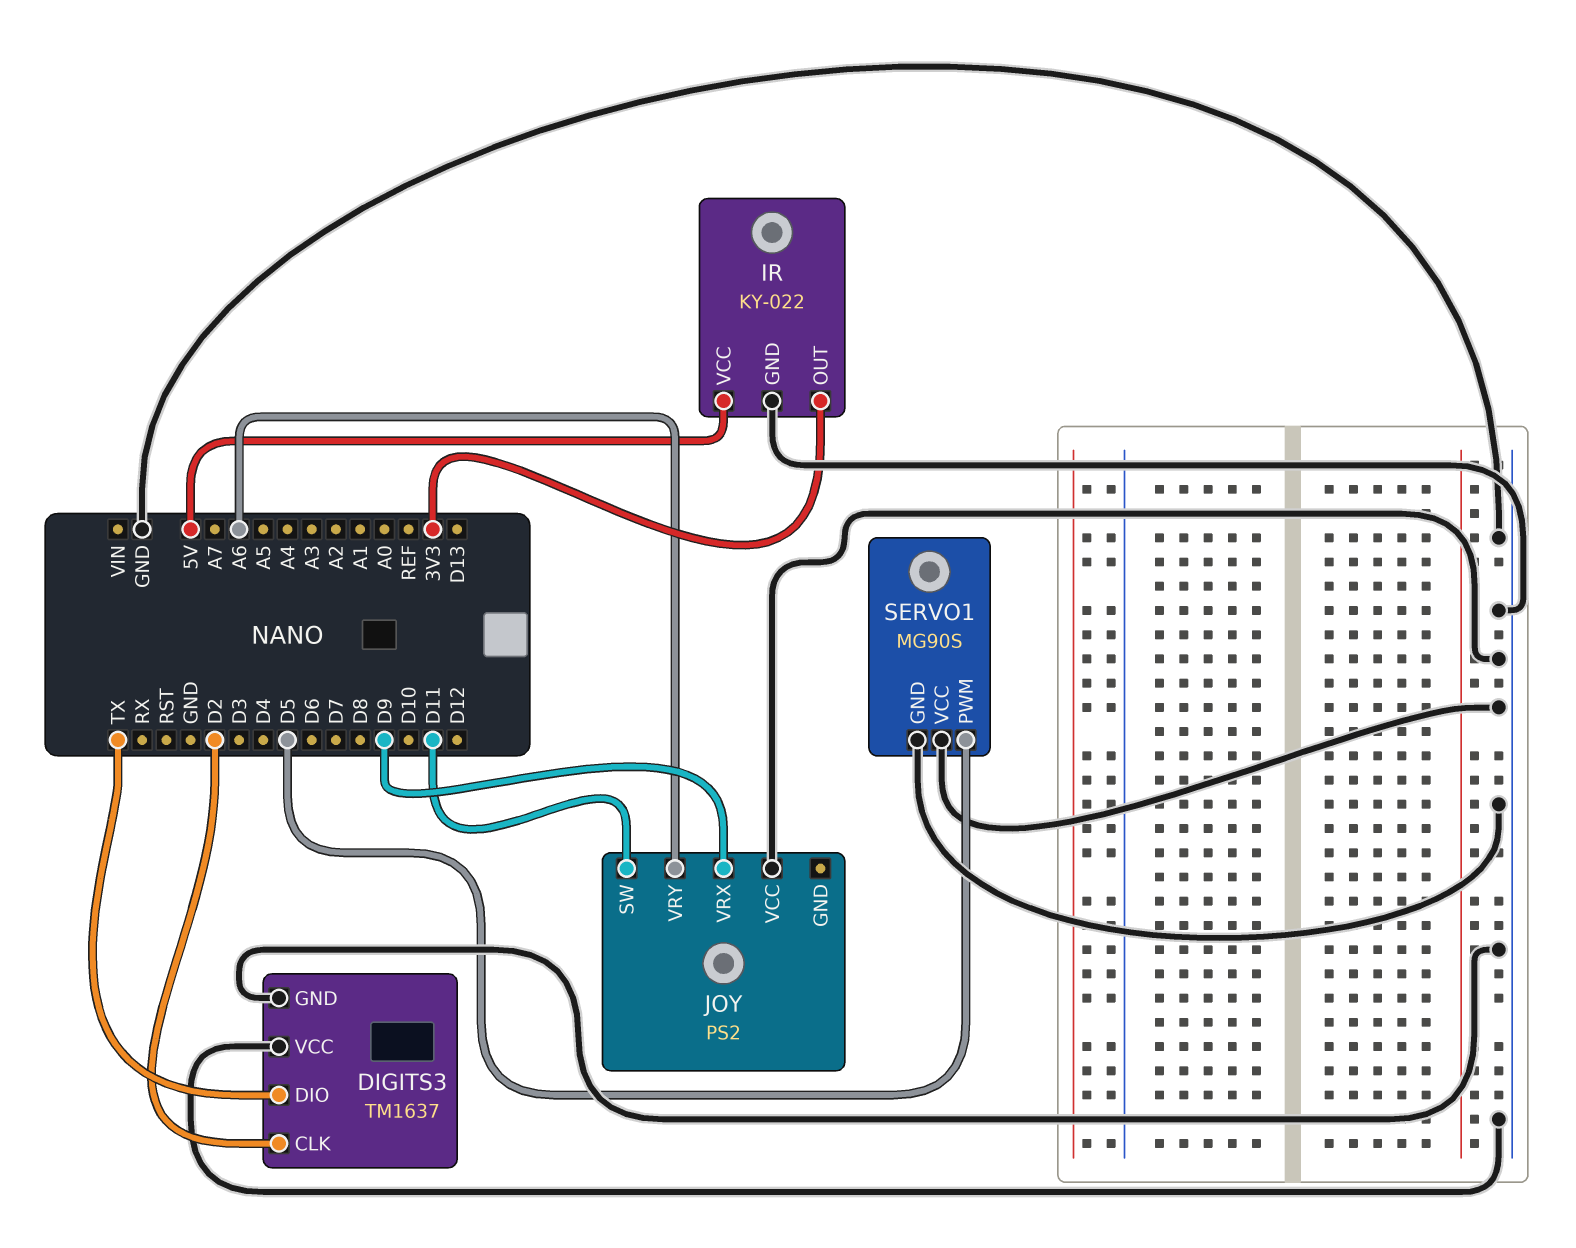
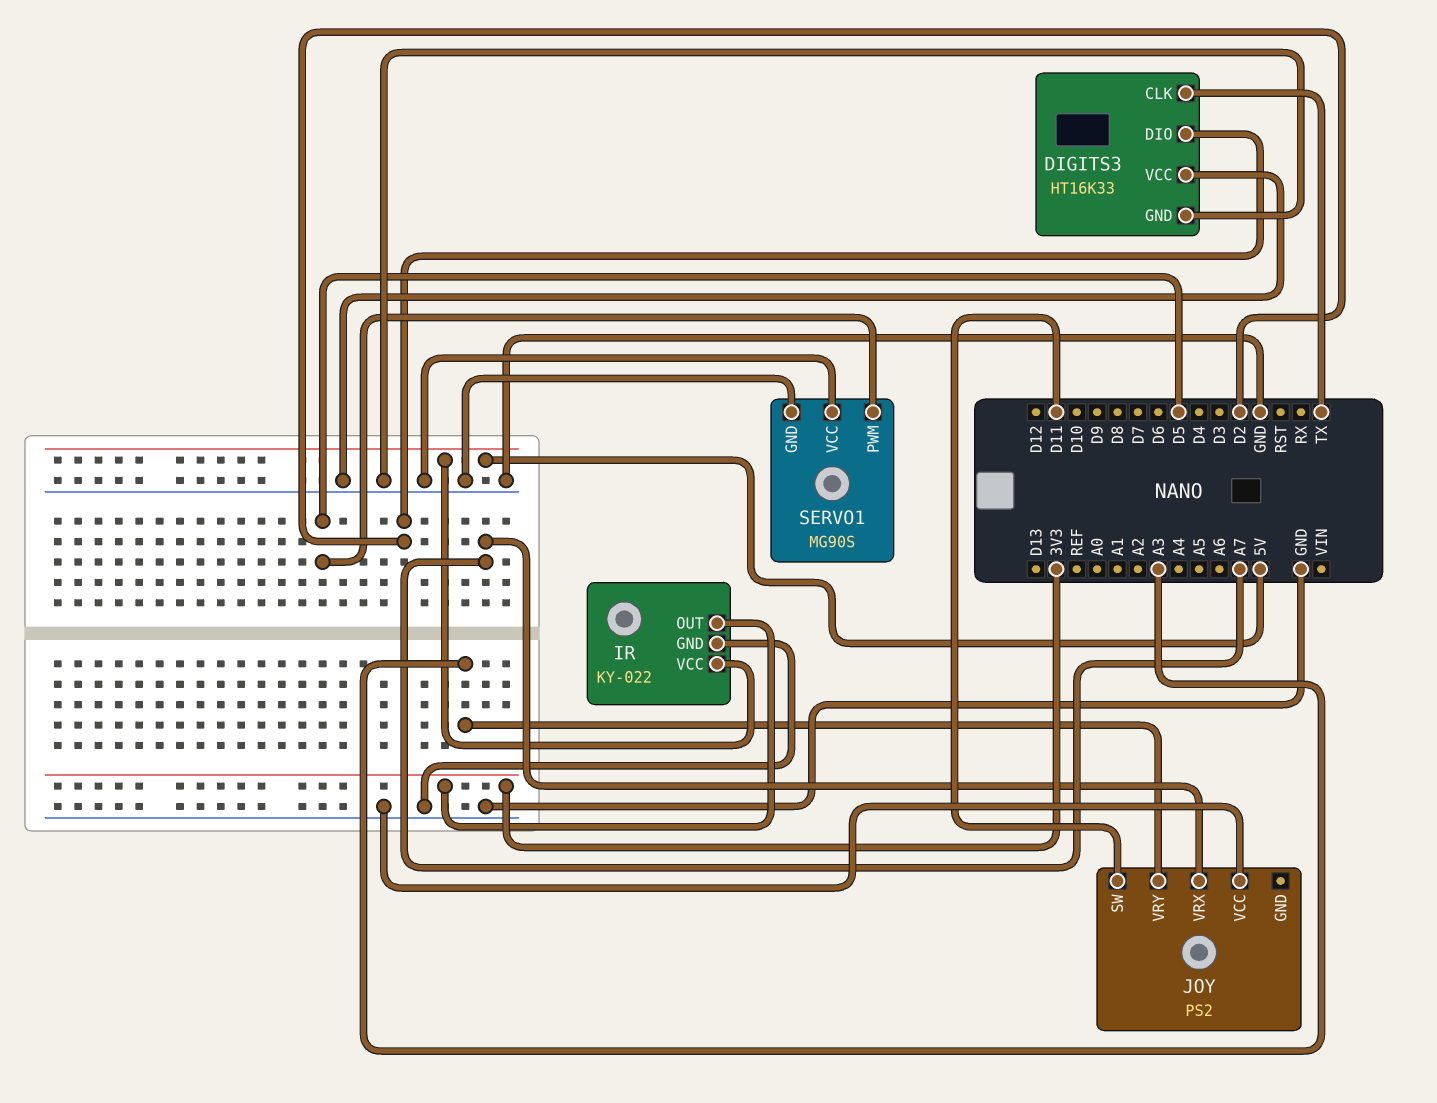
DIGITS3: TM1637 -> HT16K33
DIGITS3 pin CLK: D2 -> TX
DIGITS3 pin DIO: TX -> D2
JOY pin VRX: D9 -> A7
JOY pin VRY: A6 -> A3

